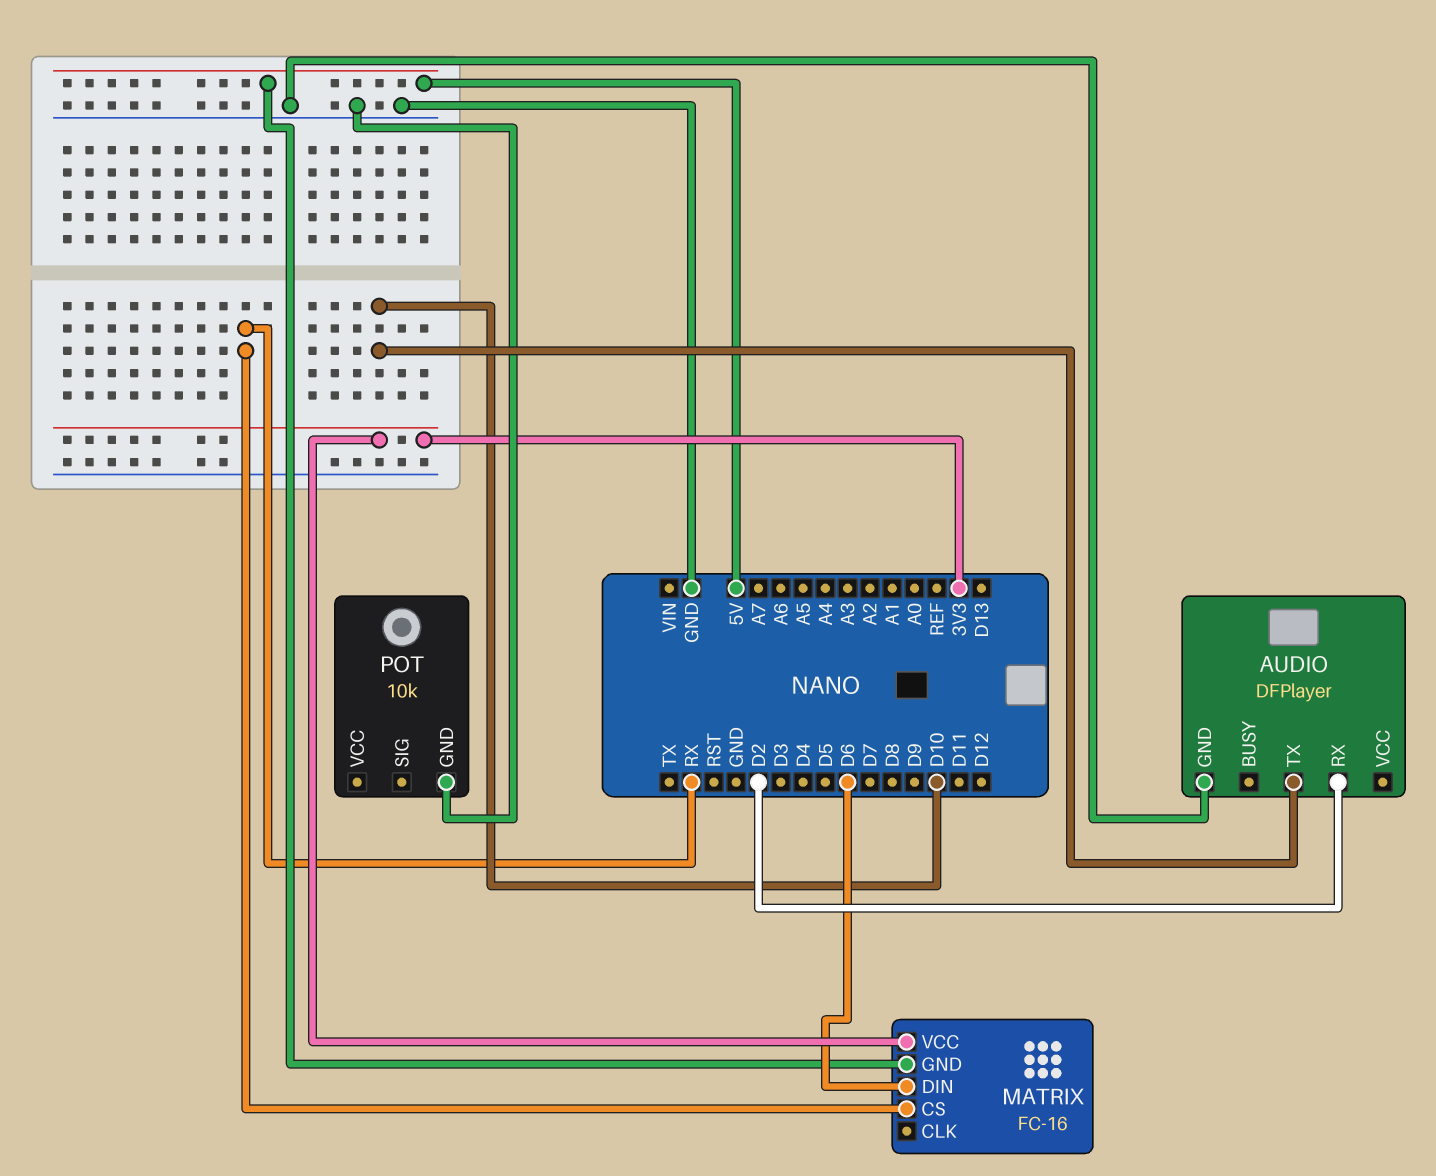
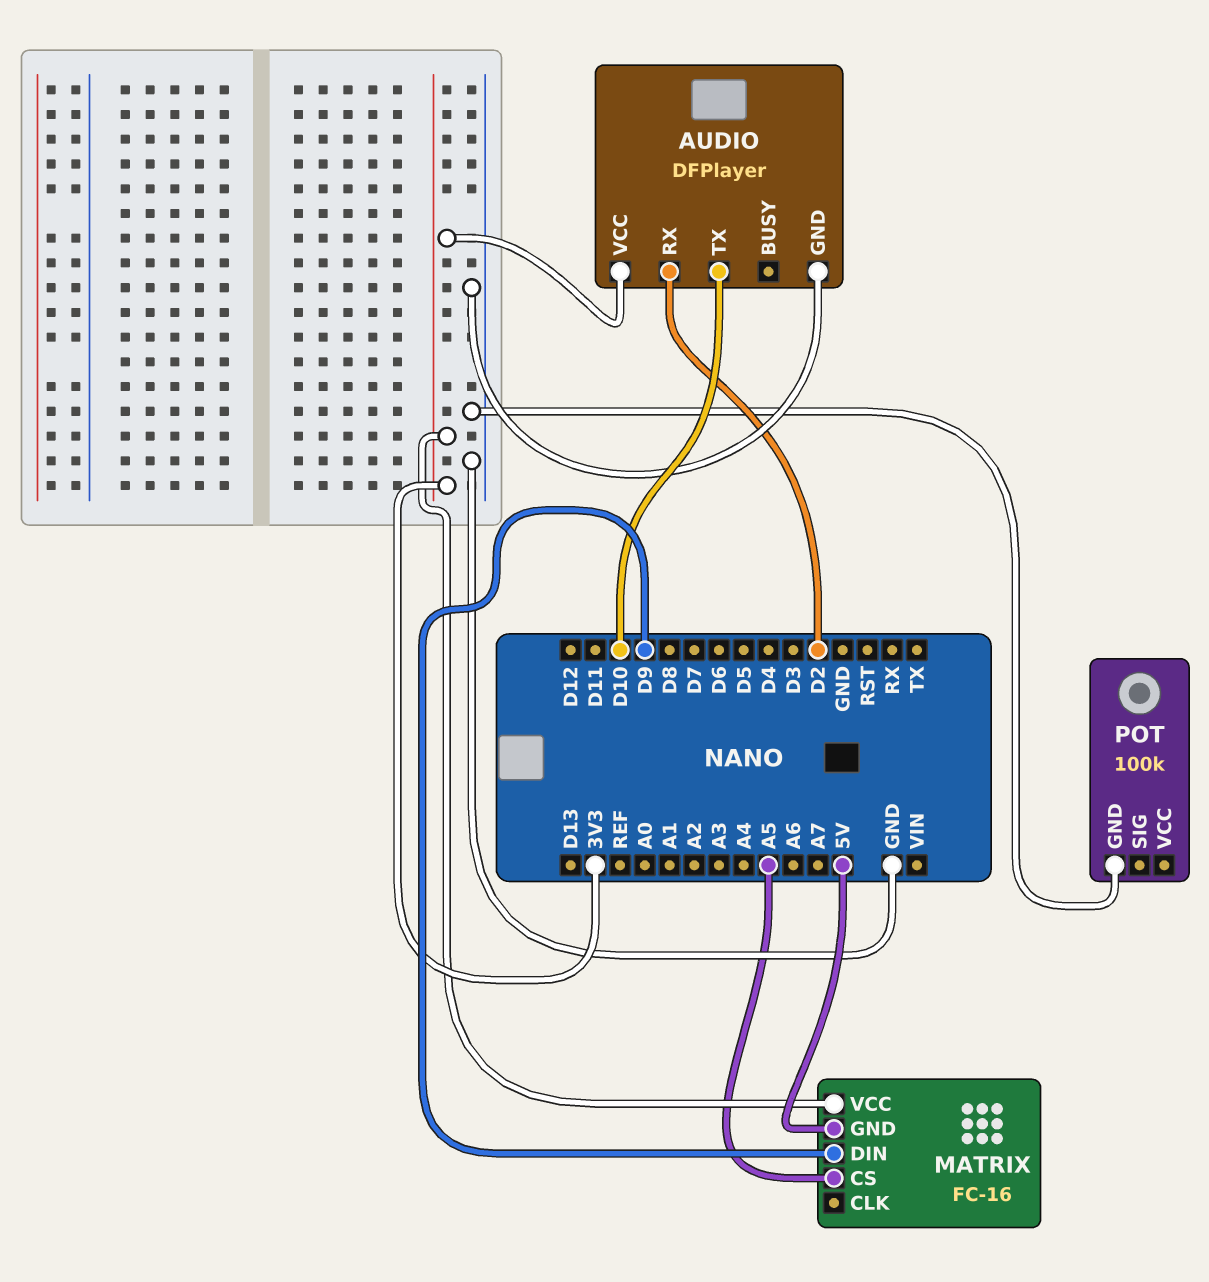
AUDIO pin VCC: none -> 3V3
MATRIX pin CS: RX -> A5
MATRIX pin DIN: D6 -> D9
POT: 10k -> 100k

